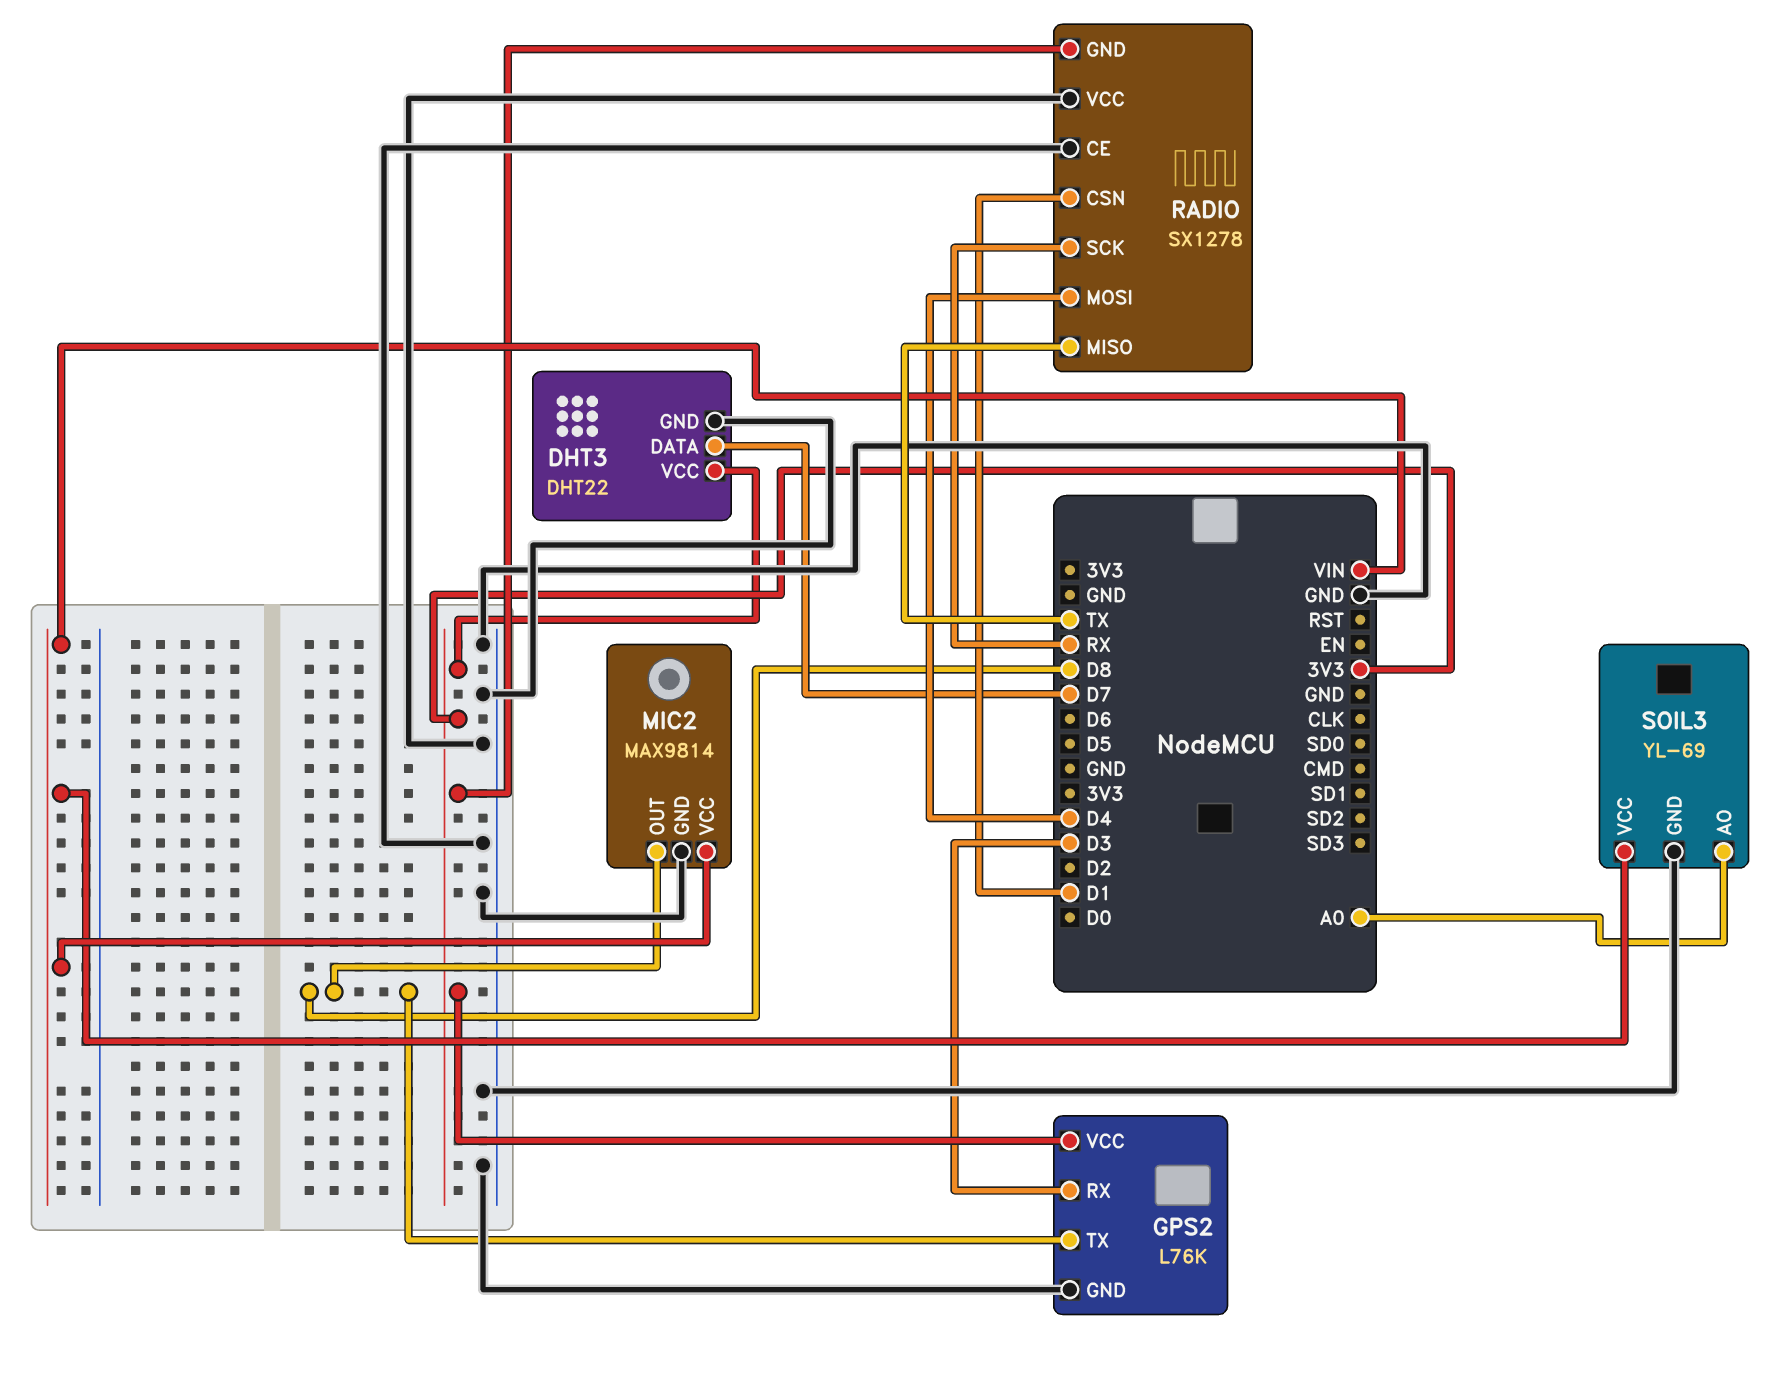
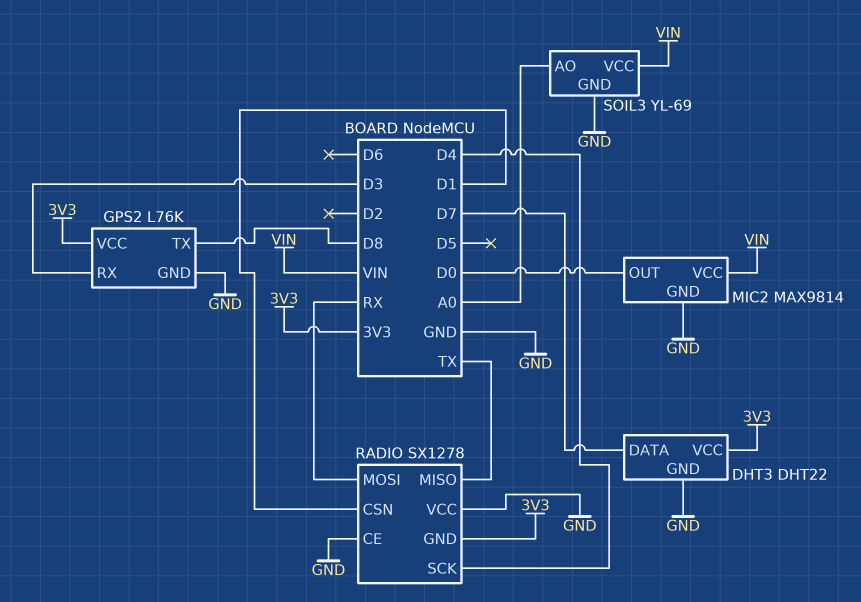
MIC2 pin OUT: D8 -> D0
RADIO pin MOSI: D4 -> RX
RADIO pin SCK: RX -> D4

